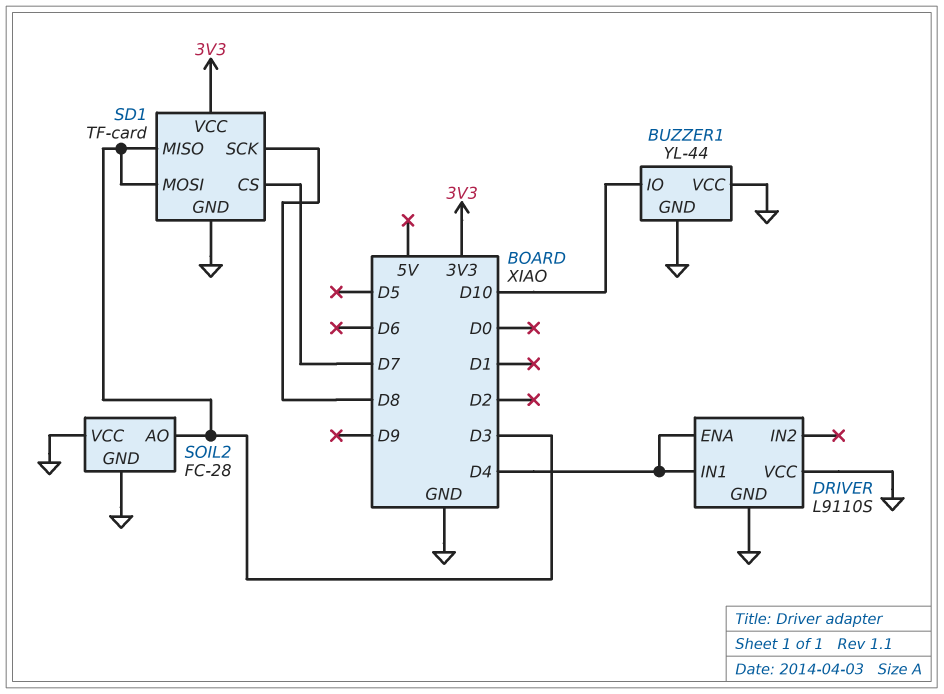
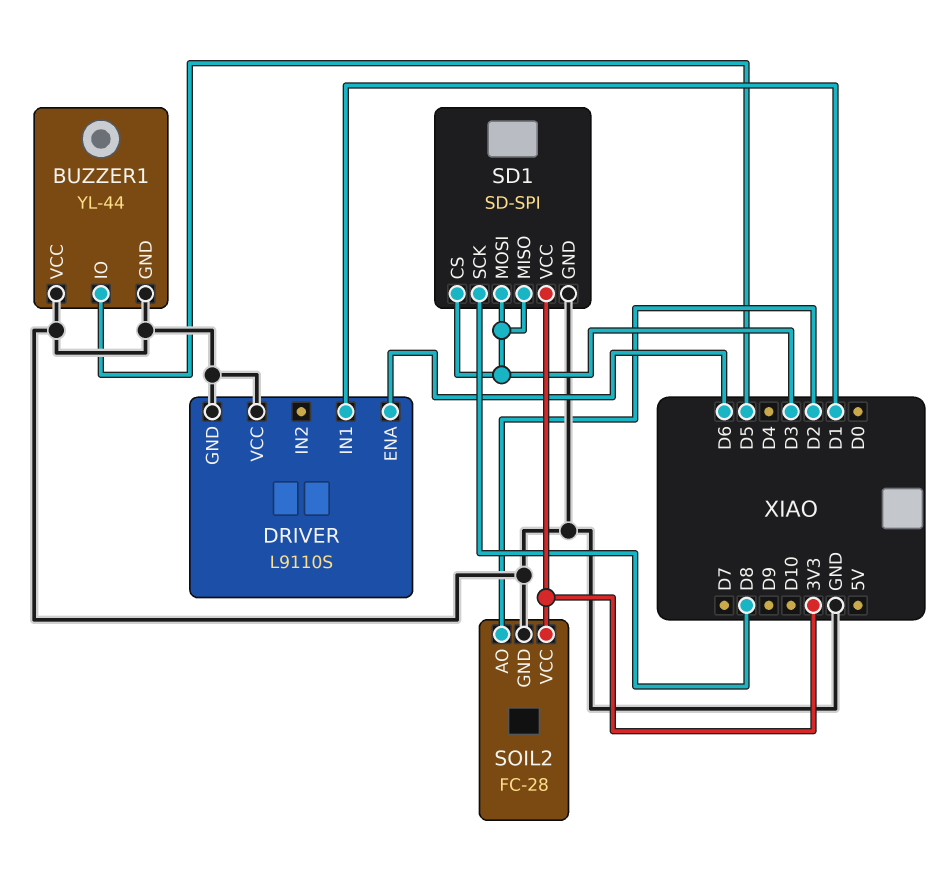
BUZZER1 pin IO: D10 -> D5
DRIVER pin ENA: D4 -> D6
DRIVER pin IN1: D4 -> D1
SD1: TF-card -> SD-SPI
SD1 pin CS: D7 -> D3
SOIL2 pin AO: D3 -> D2
SOIL2 pin VCC: GND -> 3V3

